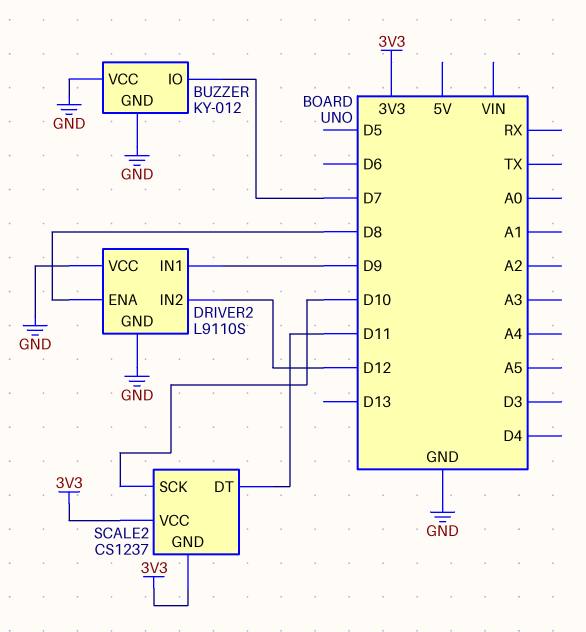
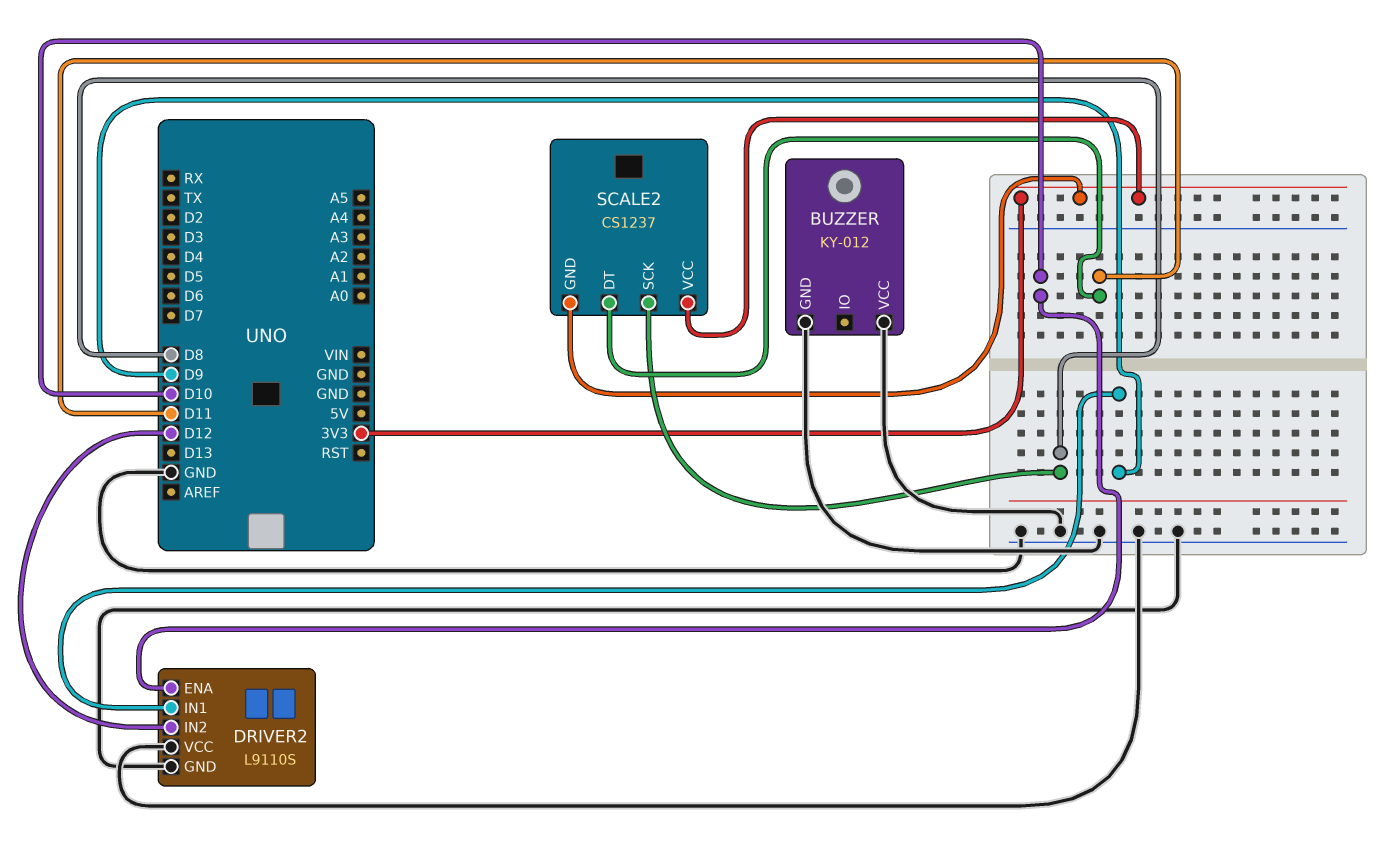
BUZZER pin IO: D7 -> none
DRIVER2 pin ENA: D8 -> D10
SCALE2 pin SCK: D10 -> D8

